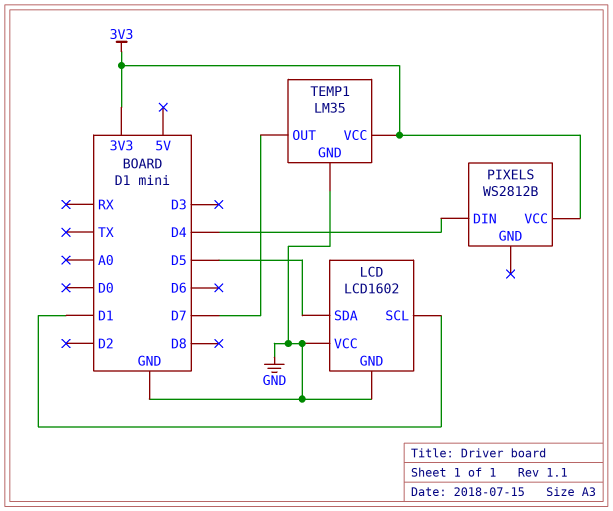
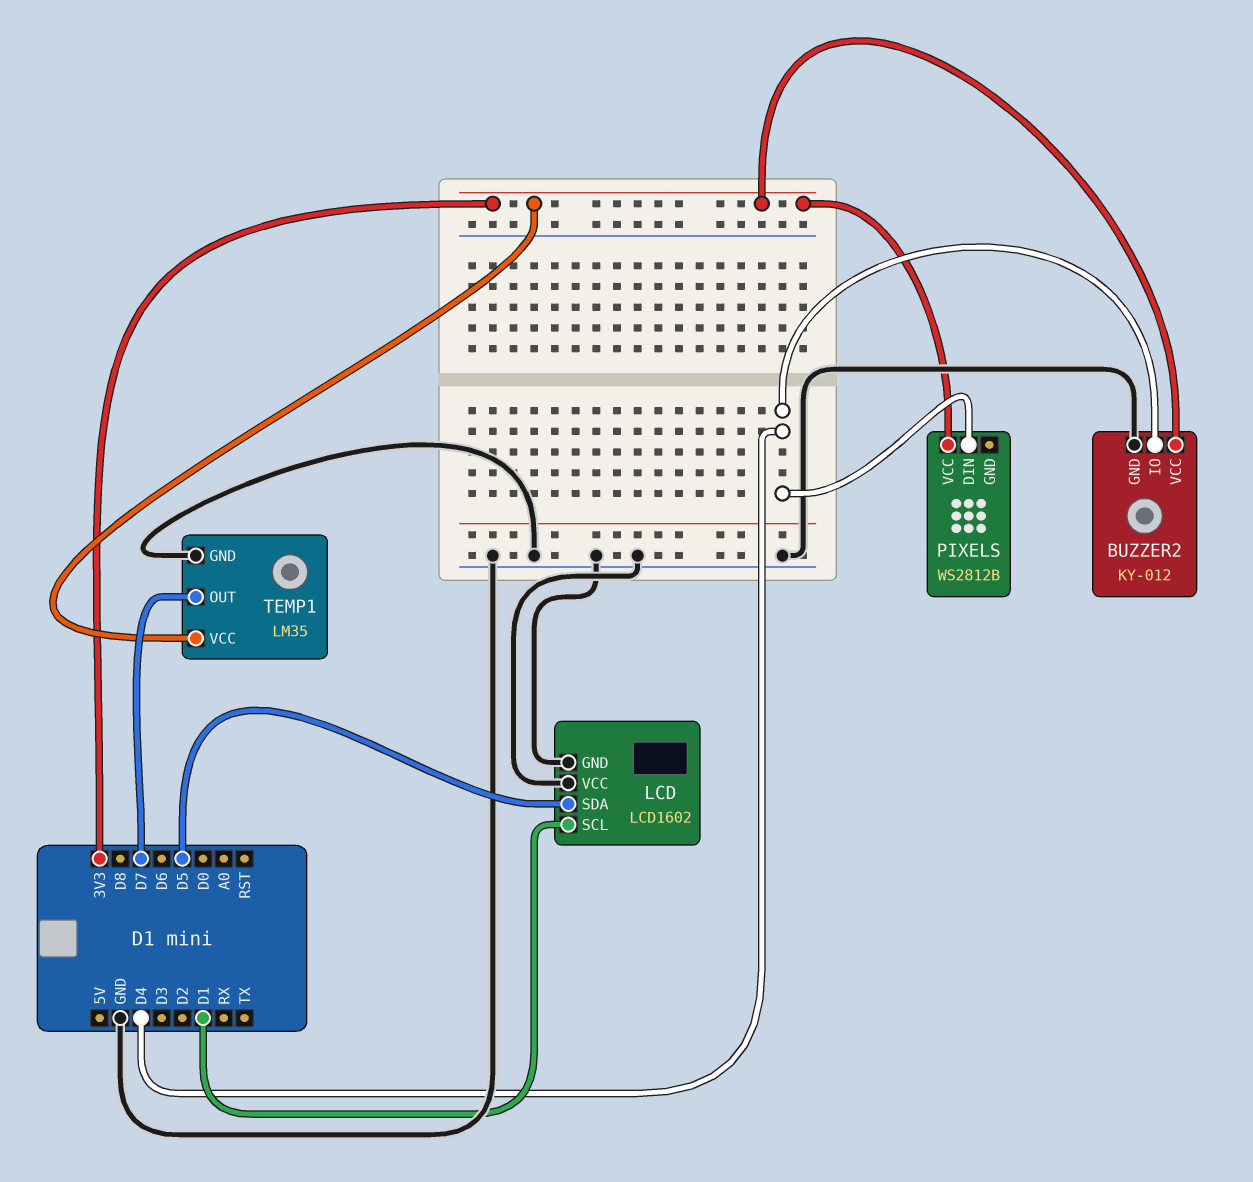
BUZZER2: none -> KY-012
BUZZER2 pin GND: none -> GND
BUZZER2 pin IO: none -> D4
BUZZER2 pin VCC: none -> 3V3

